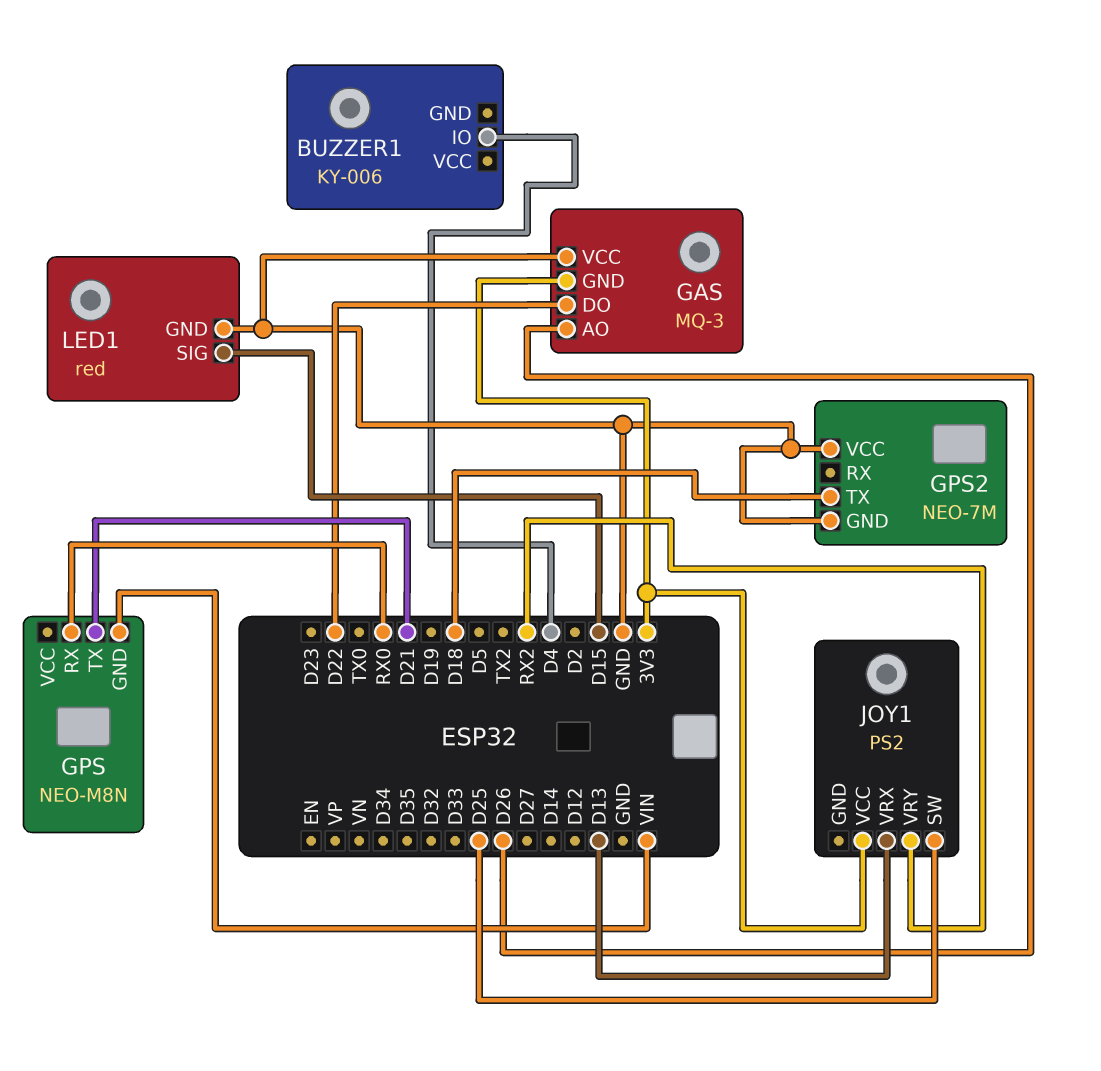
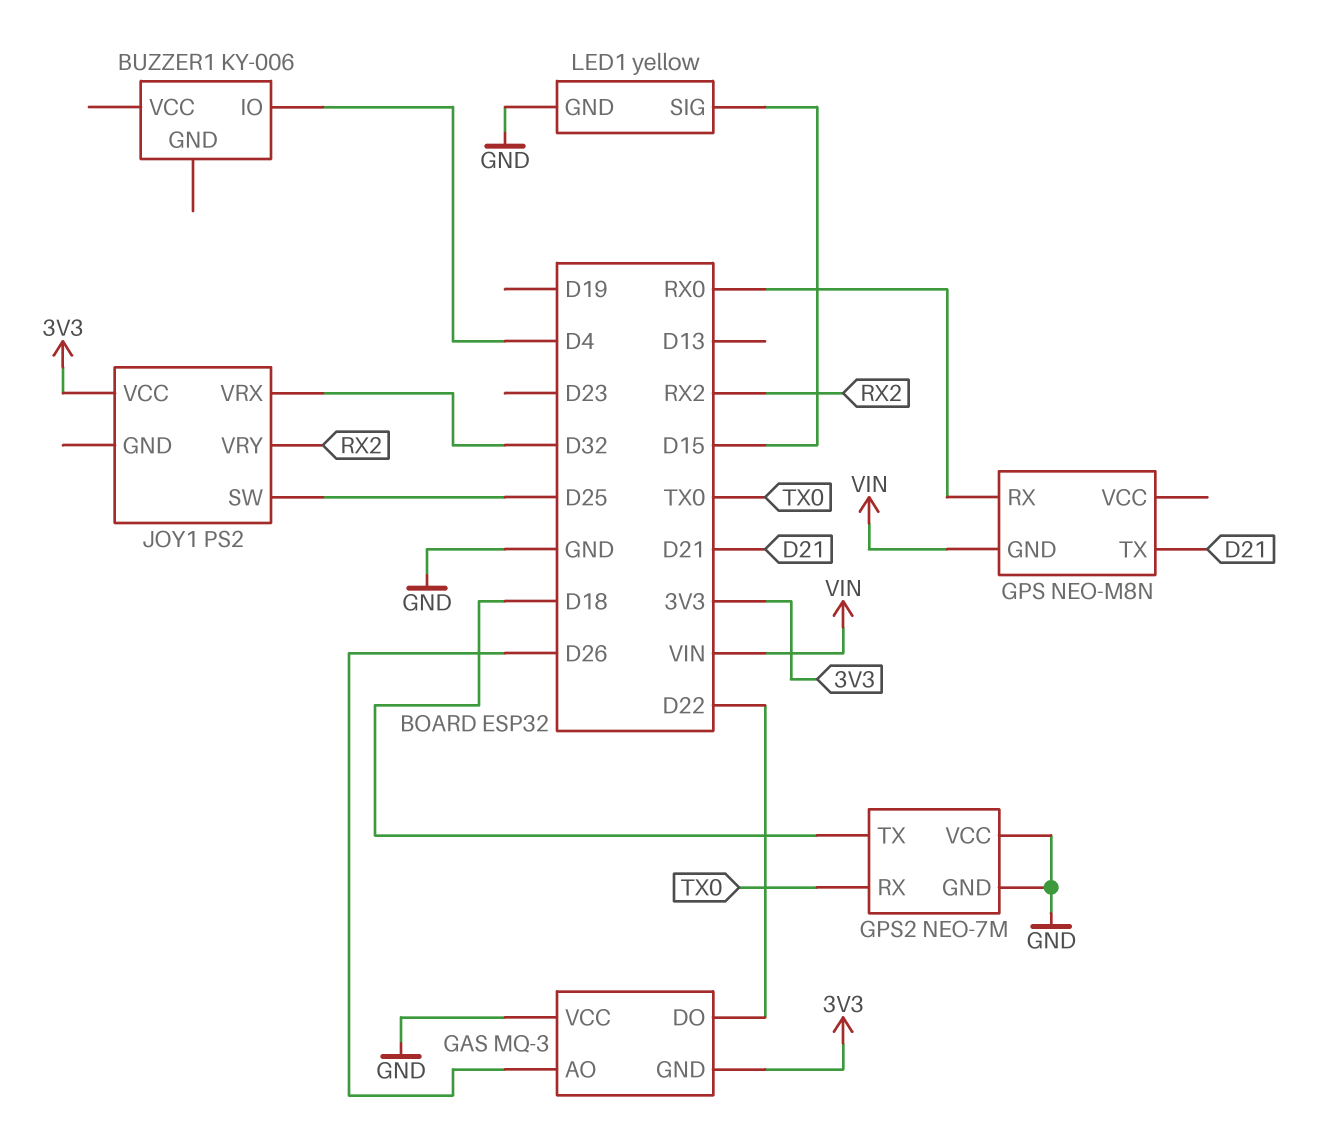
GPS2 pin RX: none -> TX0
JOY1 pin VRX: D13 -> D32
LED1: red -> yellow

